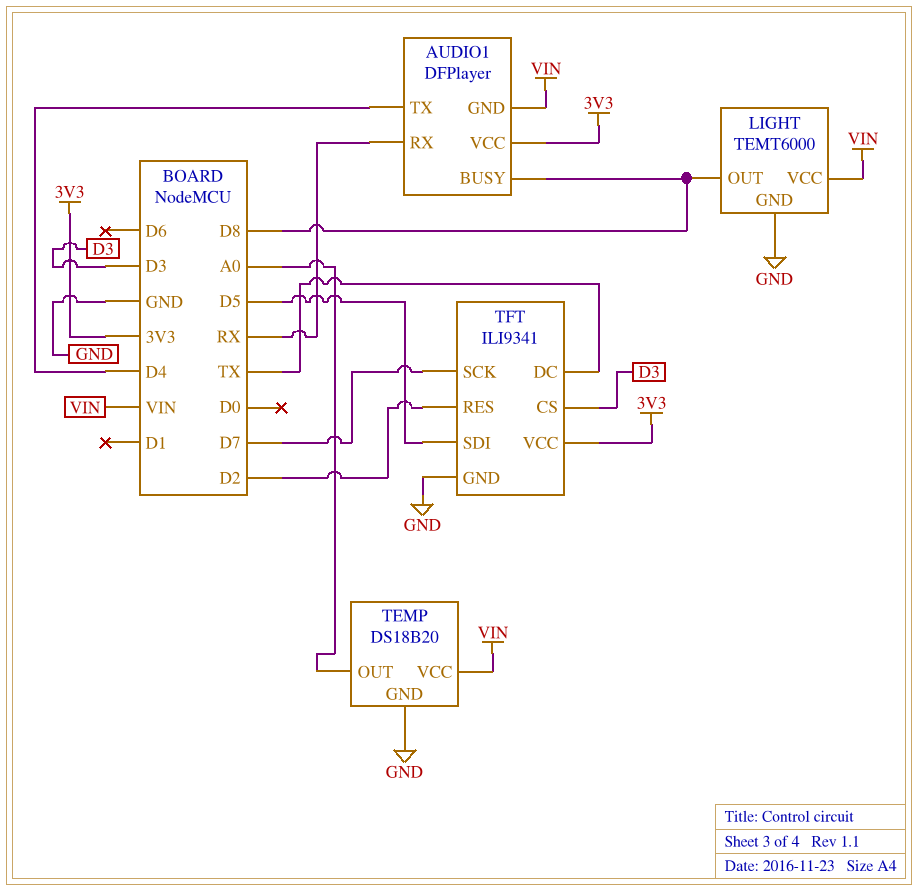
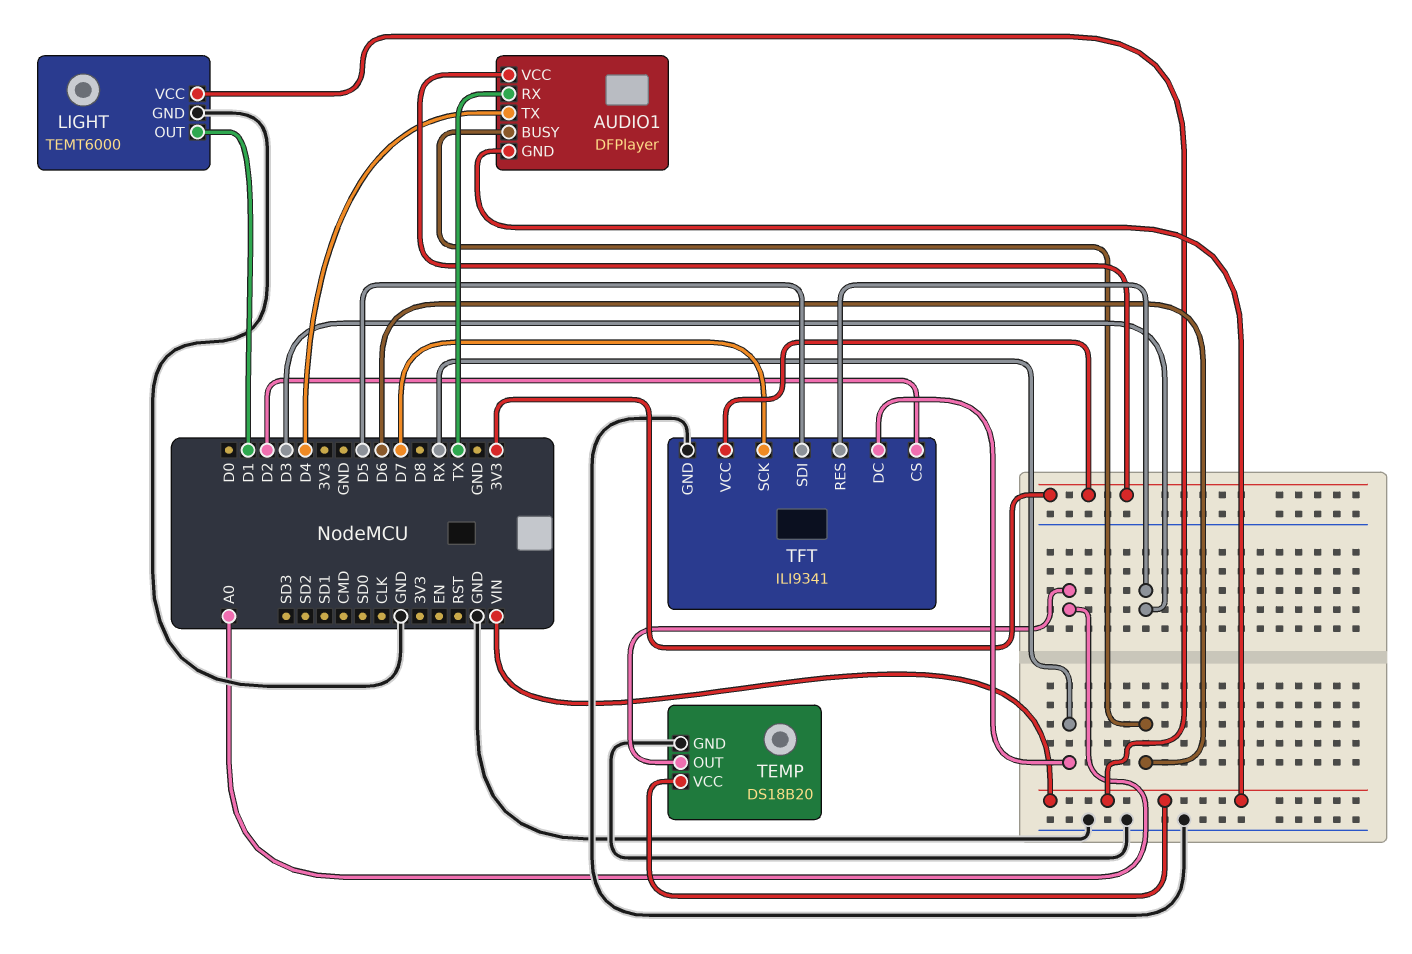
AUDIO1 pin BUSY: D8 -> D6
AUDIO1 pin RX: RX -> TX
LIGHT pin OUT: D8 -> D1
TFT pin CS: D3 -> D2
TFT pin DC: TX -> RX
TFT pin RES: D2 -> D3

